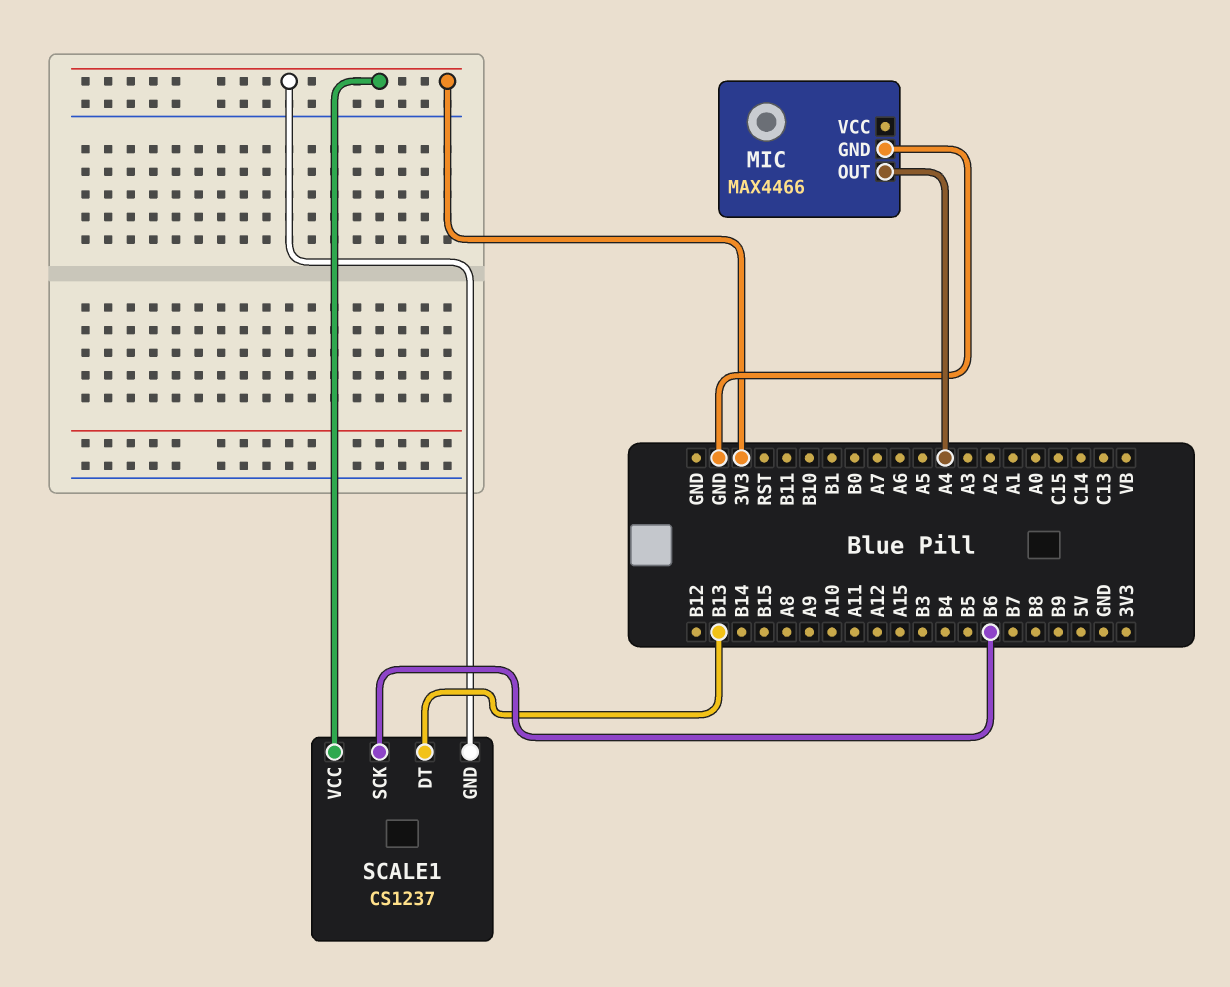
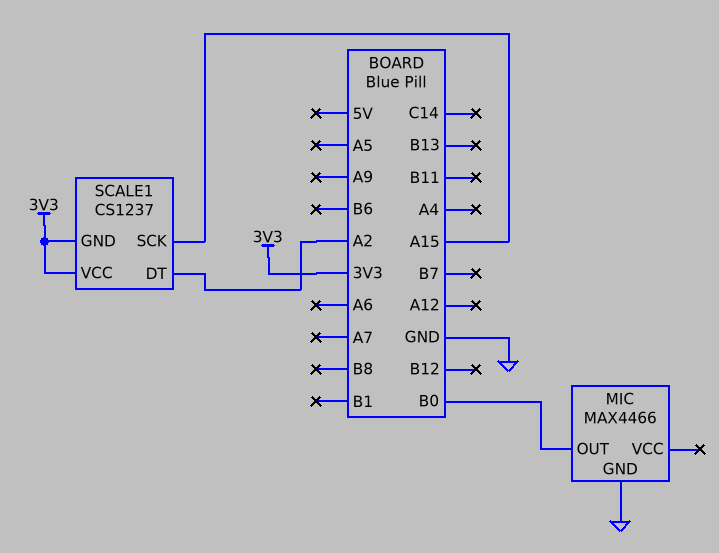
MIC pin OUT: A4 -> B0
SCALE1 pin DT: B13 -> A2
SCALE1 pin SCK: B6 -> A15

